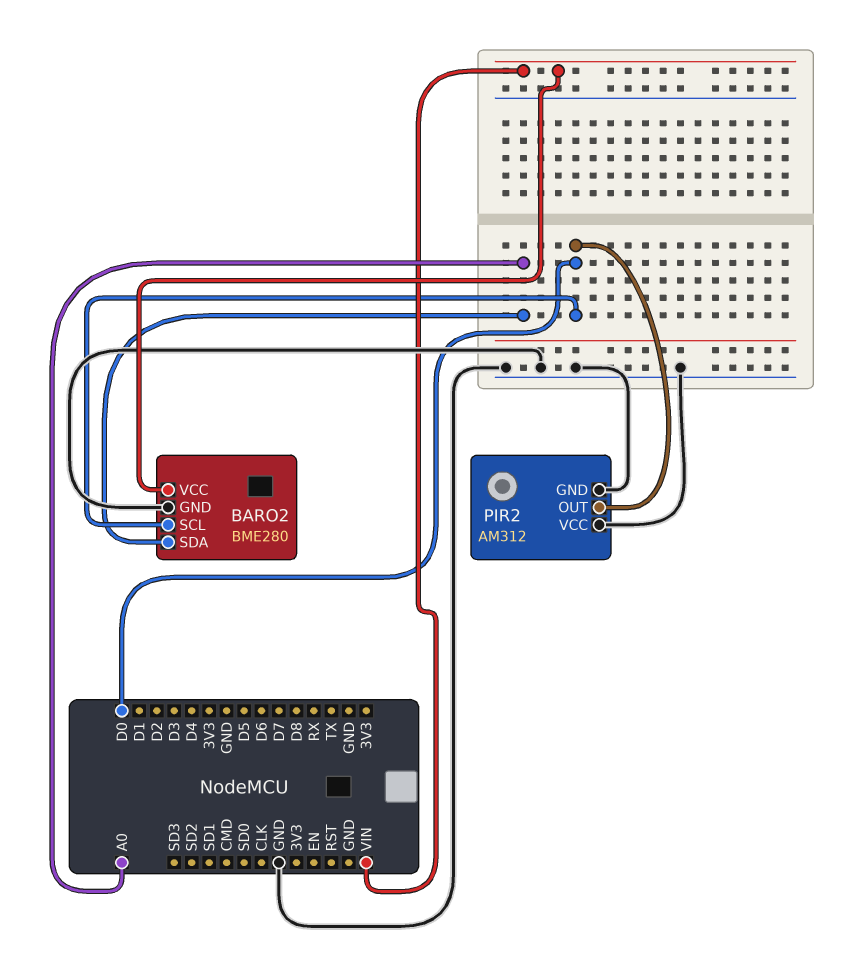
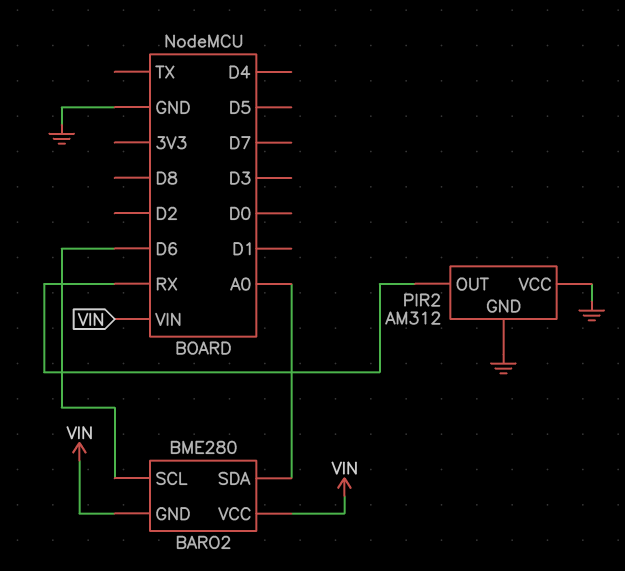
BARO2 pin GND: GND -> VIN
BARO2 pin SCL: D0 -> D6
PIR2 pin OUT: D0 -> RX

